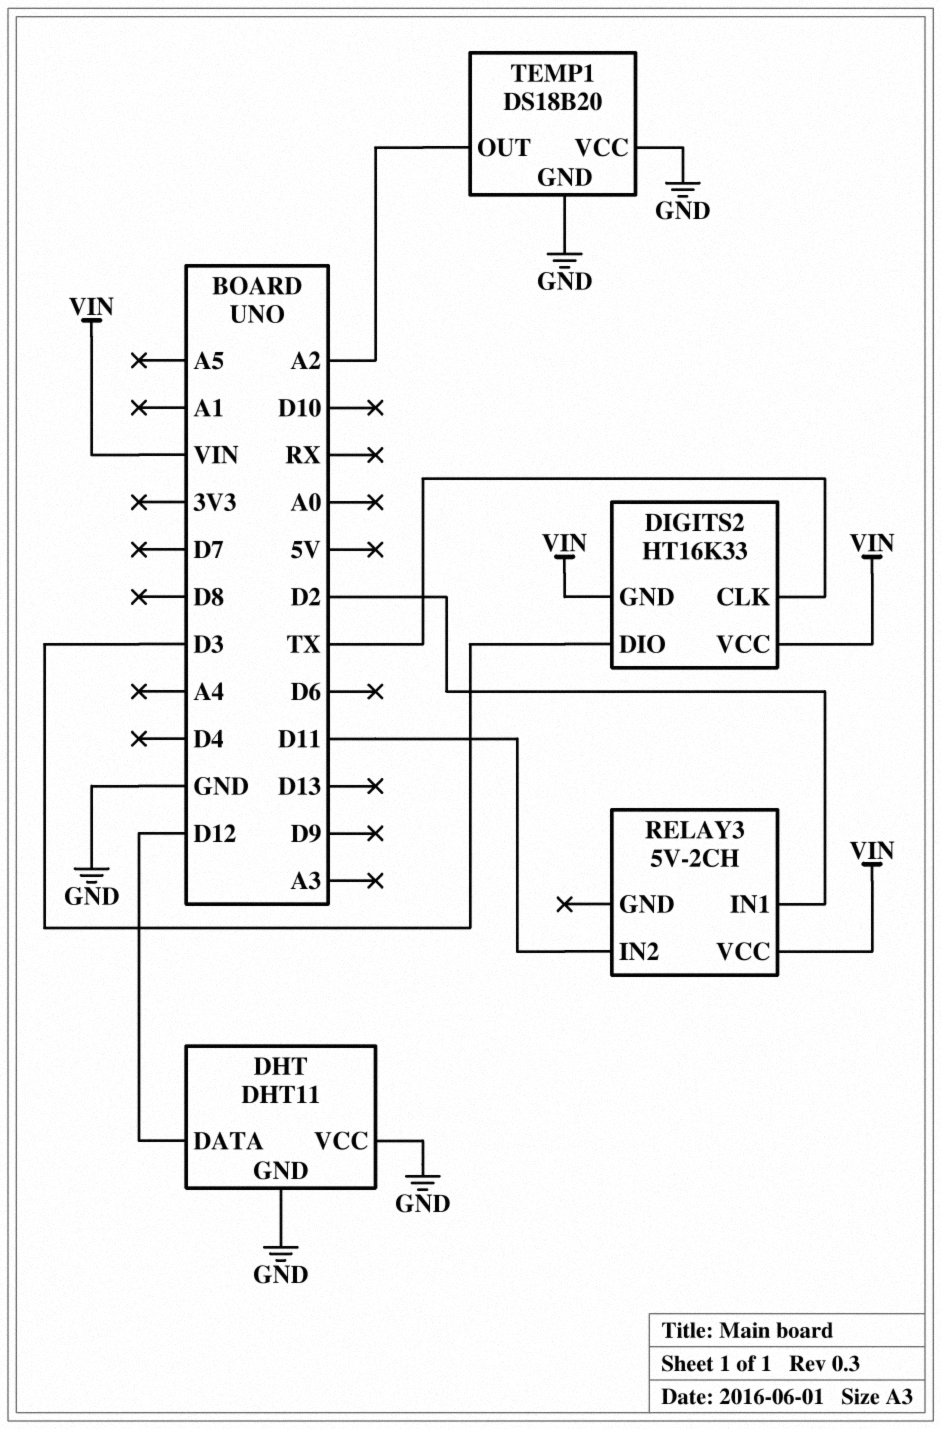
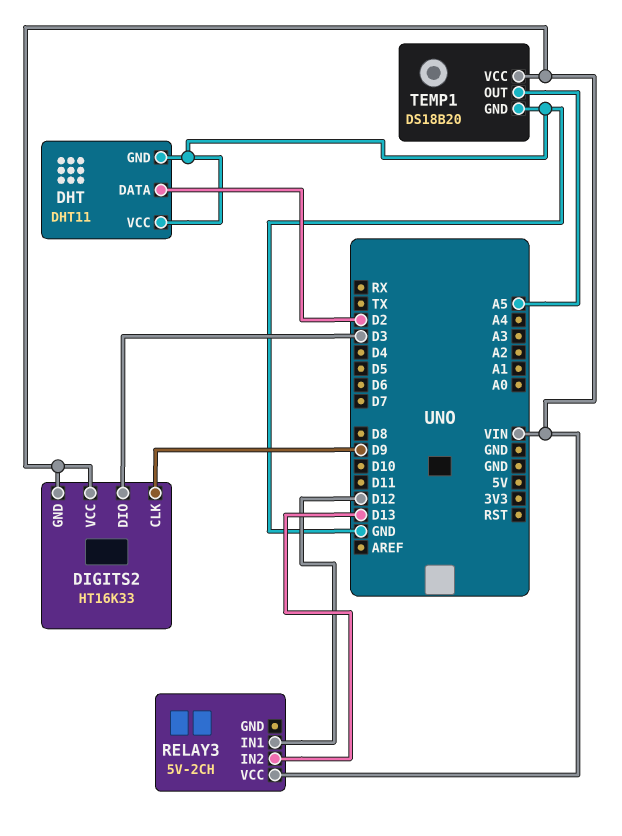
DHT pin DATA: D12 -> D2
DIGITS2 pin CLK: TX -> D9
RELAY3 pin IN1: D2 -> D12
RELAY3 pin IN2: D11 -> D13
TEMP1 pin OUT: A2 -> A5
TEMP1 pin VCC: GND -> VIN

